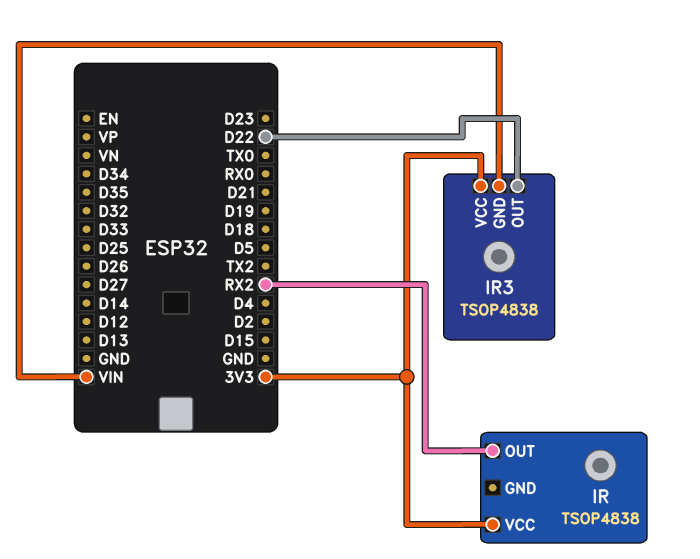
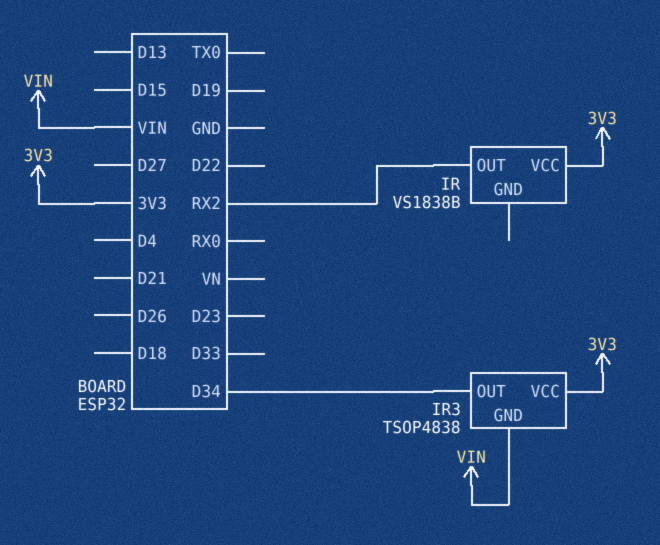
IR: TSOP4838 -> VS1838B
IR3 pin OUT: D22 -> D34

